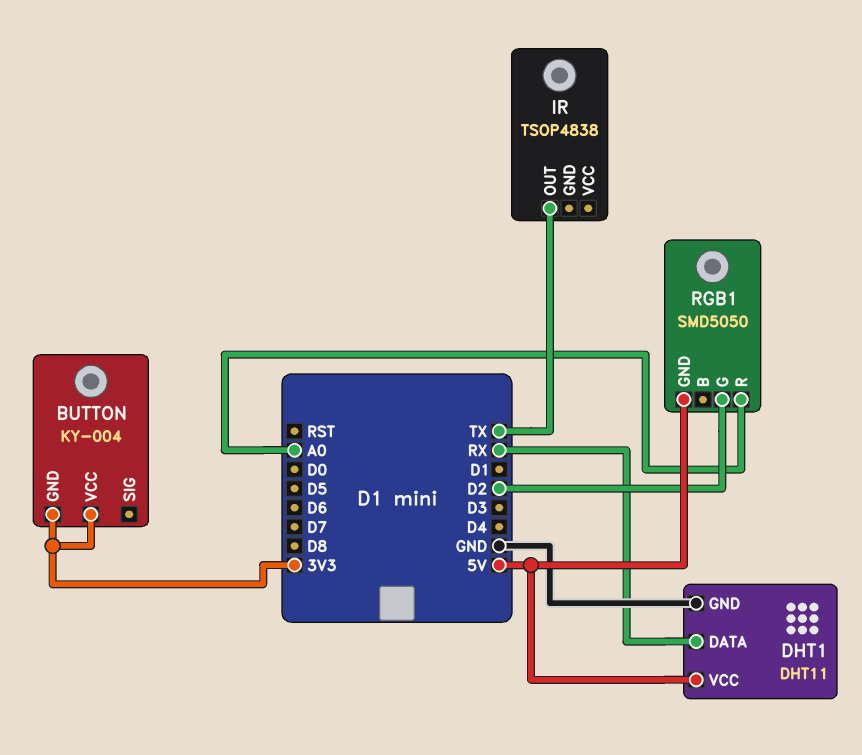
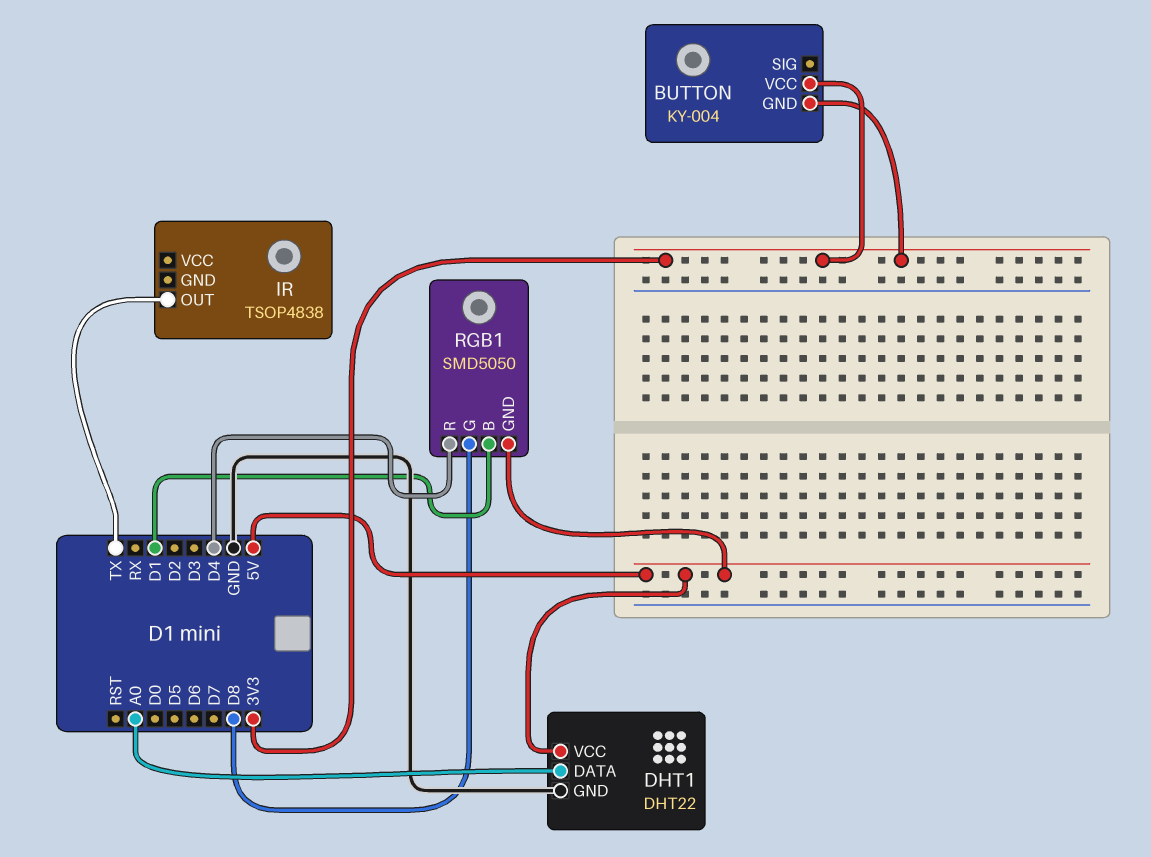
DHT1: DHT11 -> DHT22
DHT1 pin DATA: RX -> A0
RGB1 pin B: none -> D1
RGB1 pin G: D2 -> D8
RGB1 pin R: A0 -> D4

